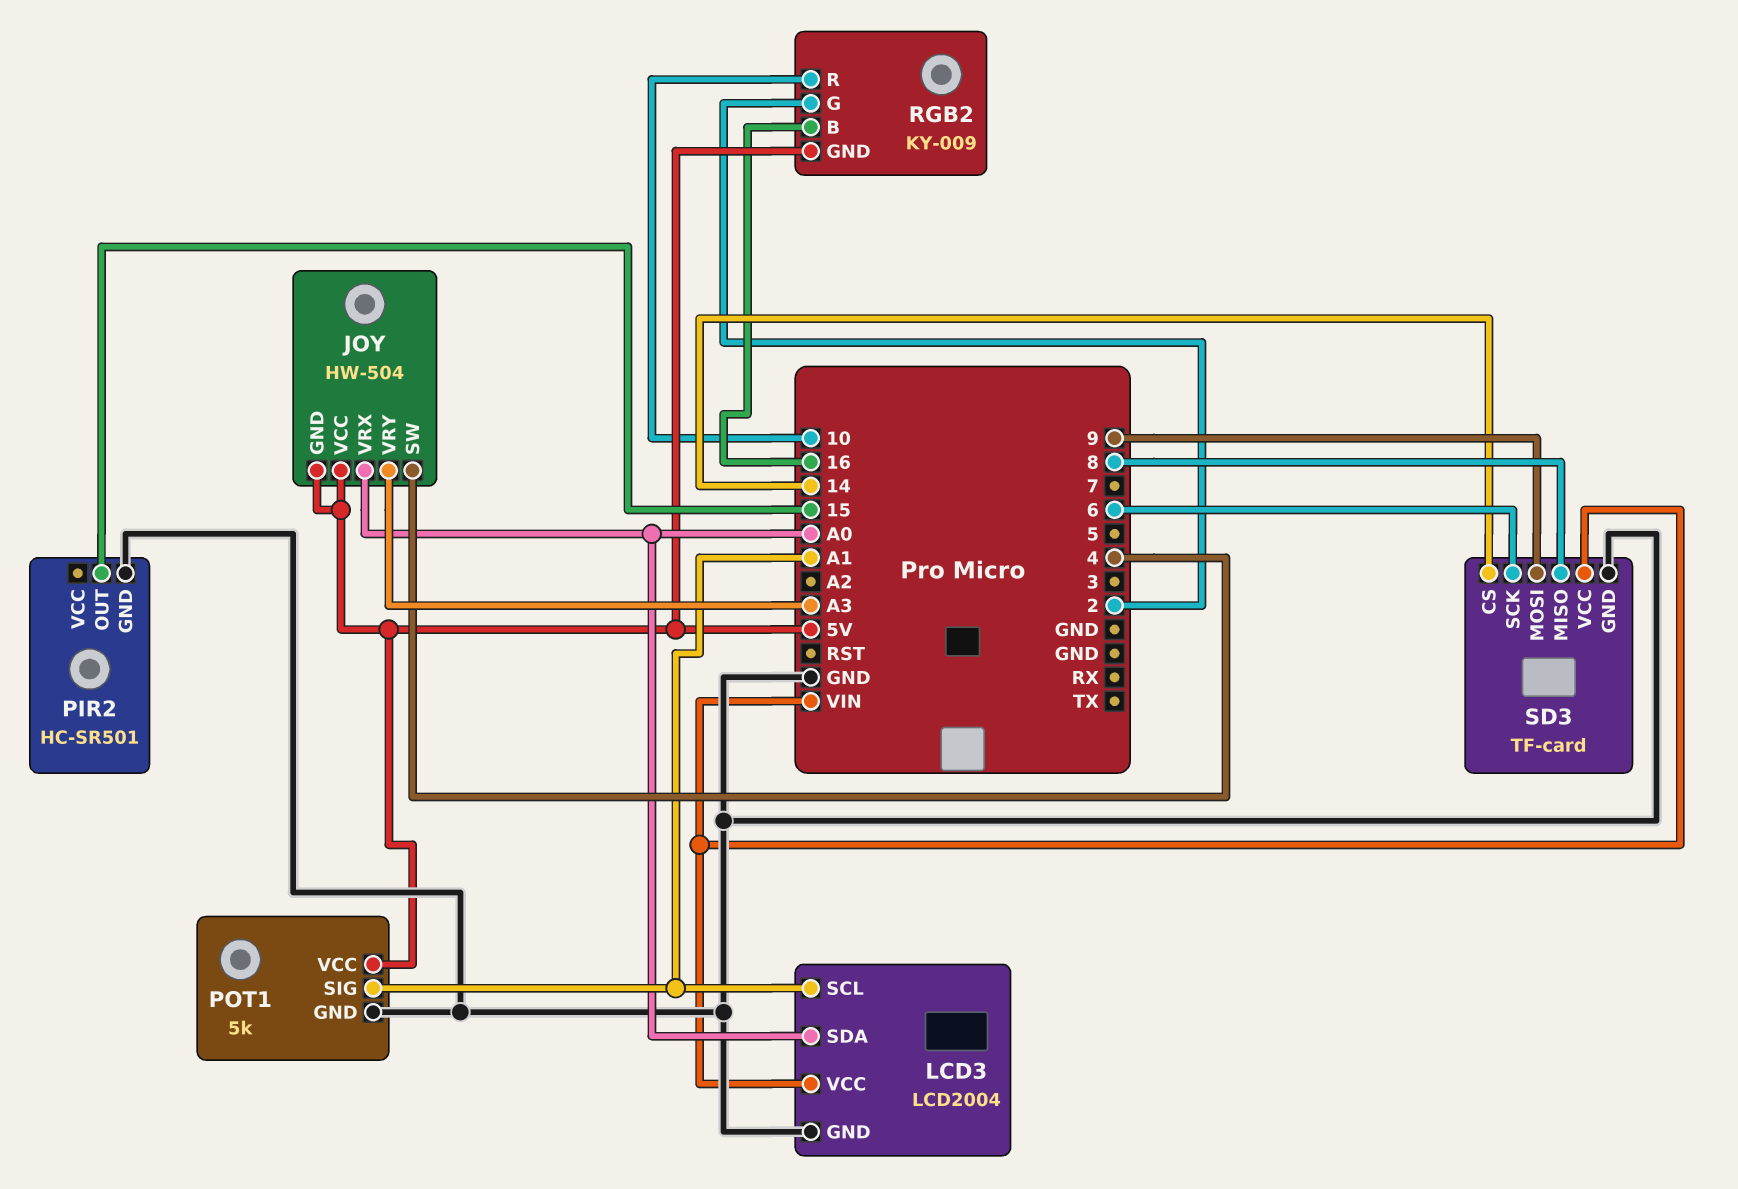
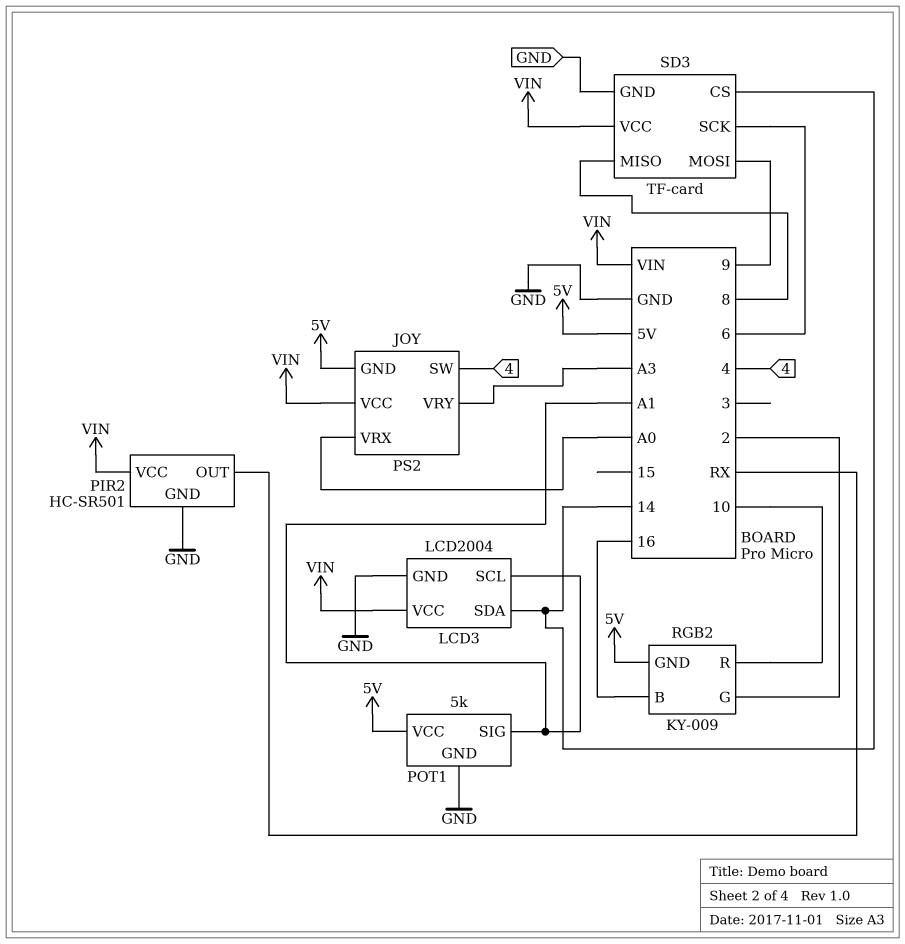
JOY: HW-504 -> PS2
JOY pin VCC: 5V -> VIN
LCD3 pin SDA: A0 -> 14
PIR2 pin OUT: 15 -> RX
PIR2 pin VCC: none -> VIN

